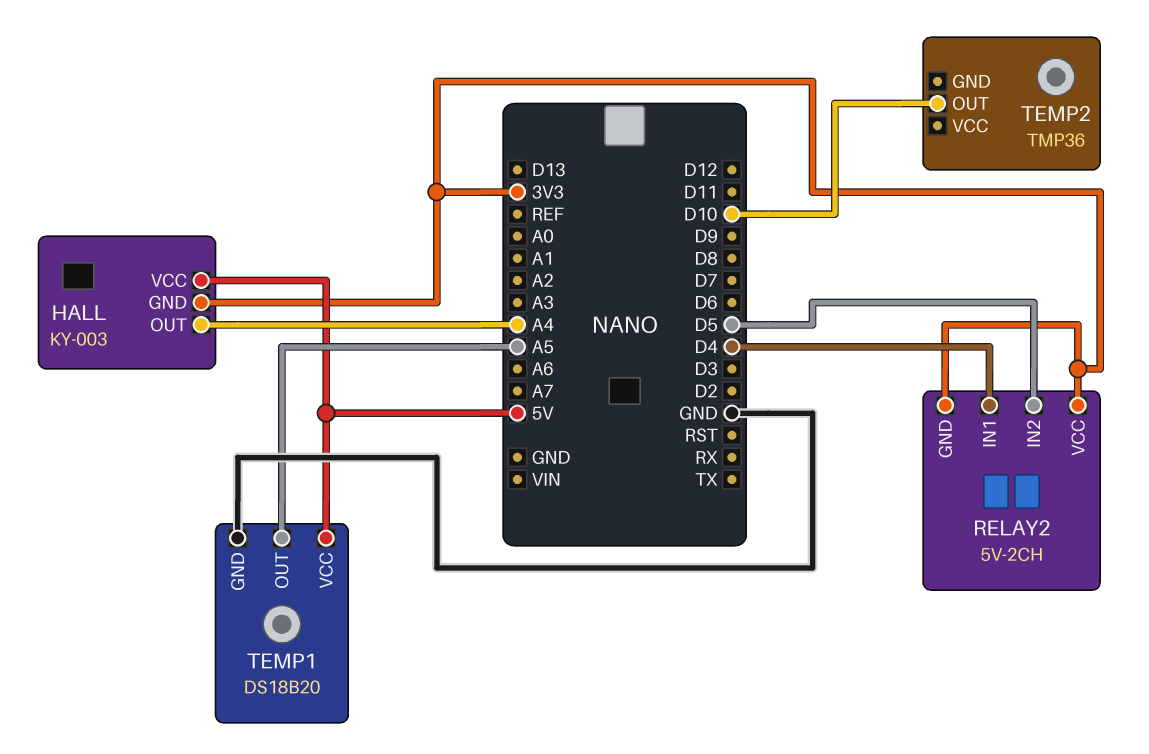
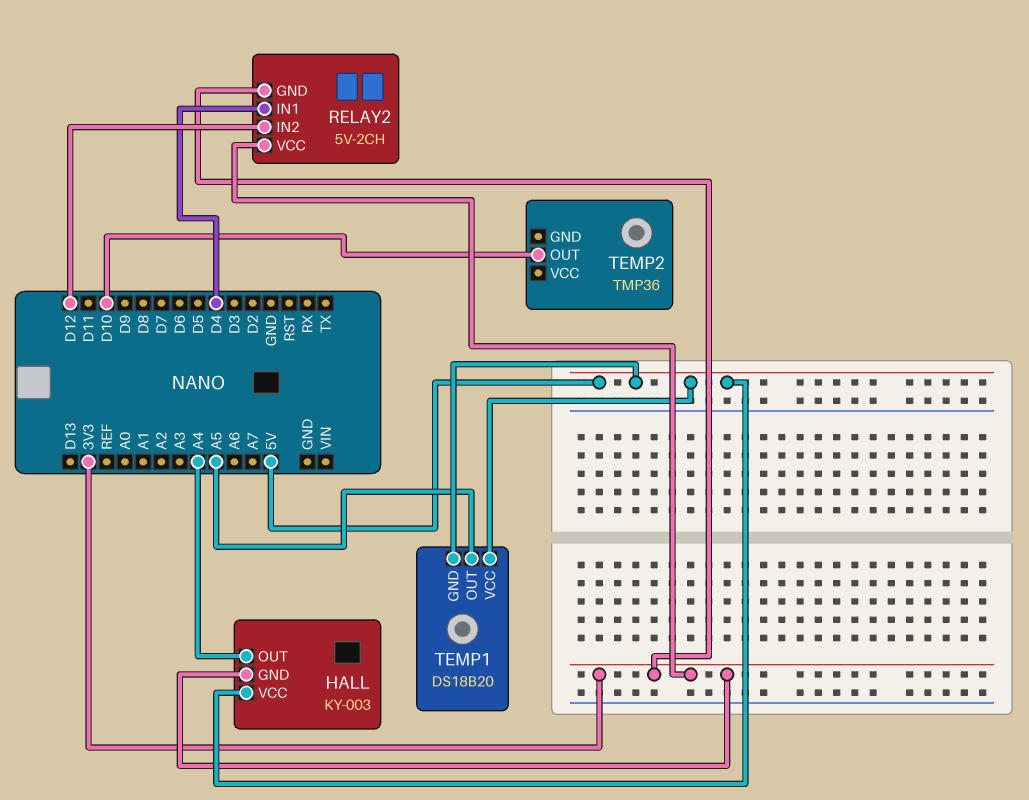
RELAY2 pin IN2: D5 -> D12
TEMP1 pin GND: GND -> 5V

